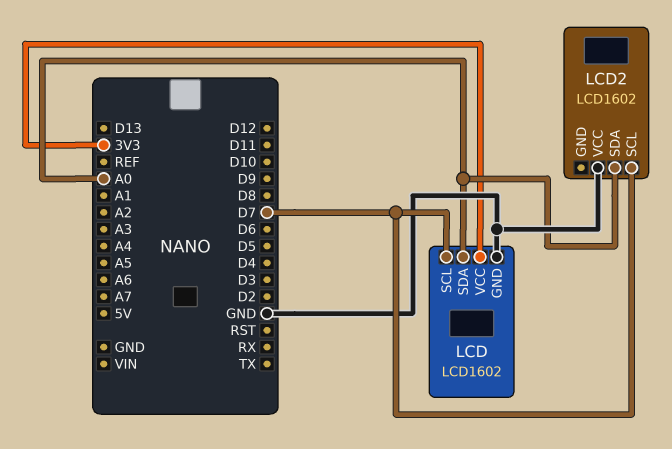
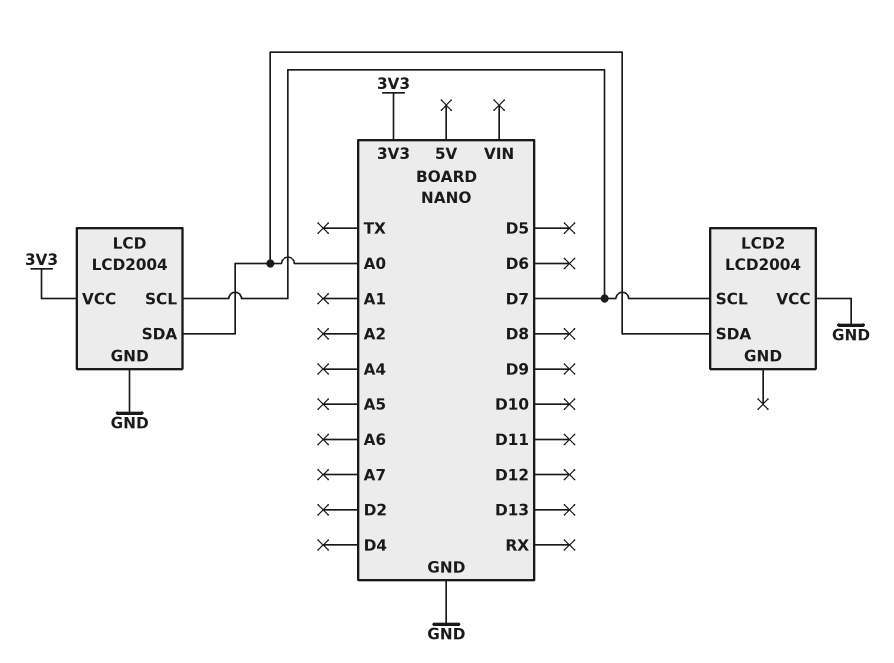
LCD: LCD1602 -> LCD2004
LCD2: LCD1602 -> LCD2004

